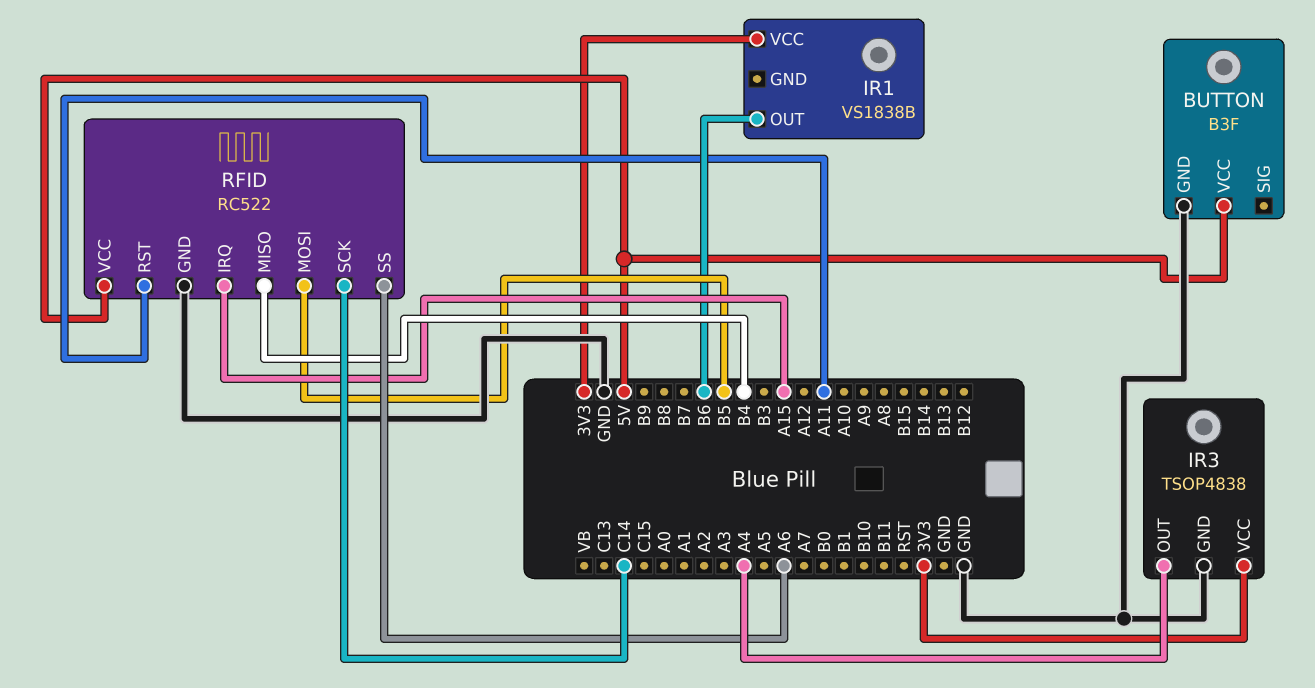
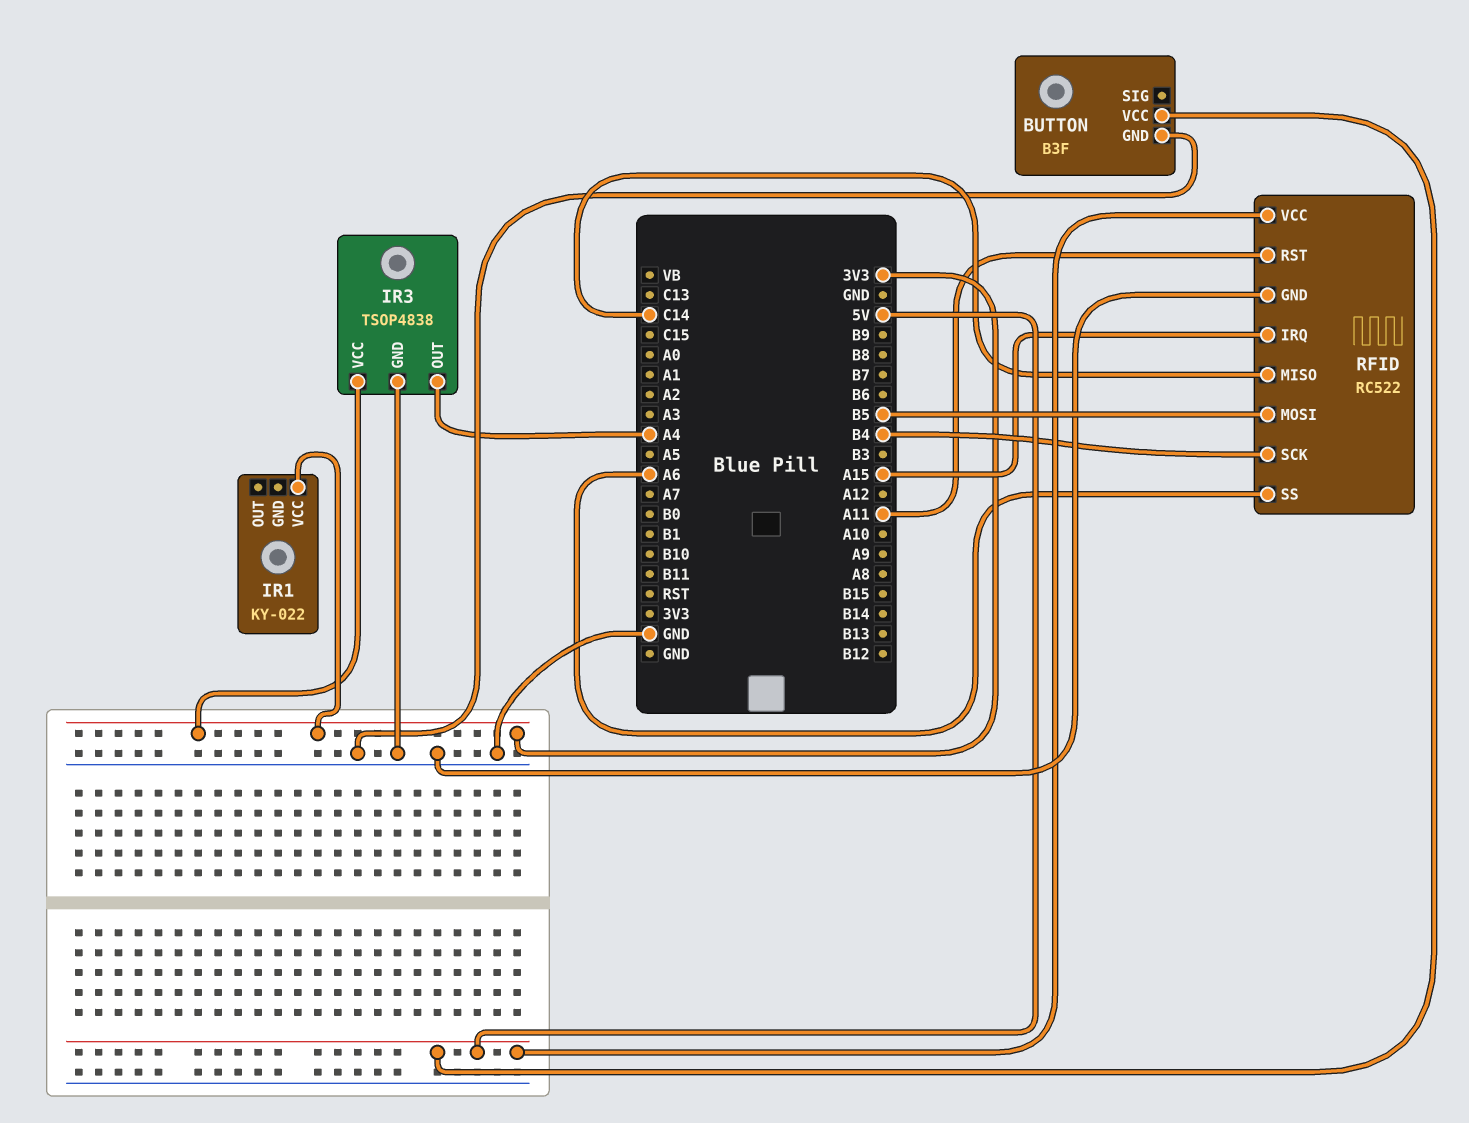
IR1: VS1838B -> KY-022
IR1 pin OUT: B6 -> none
RFID pin MISO: B4 -> C14
RFID pin SCK: C14 -> B4

